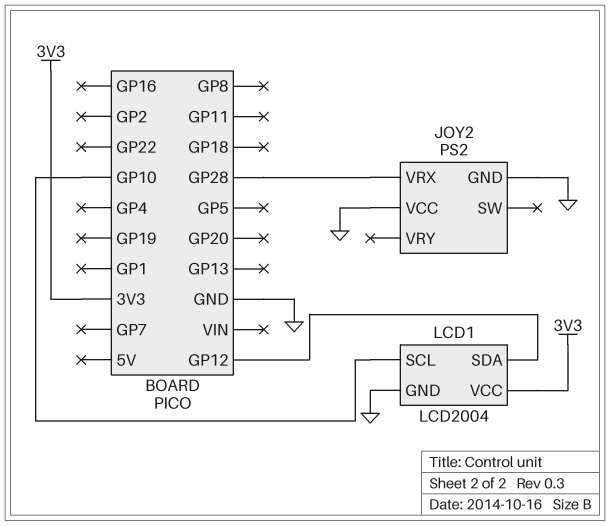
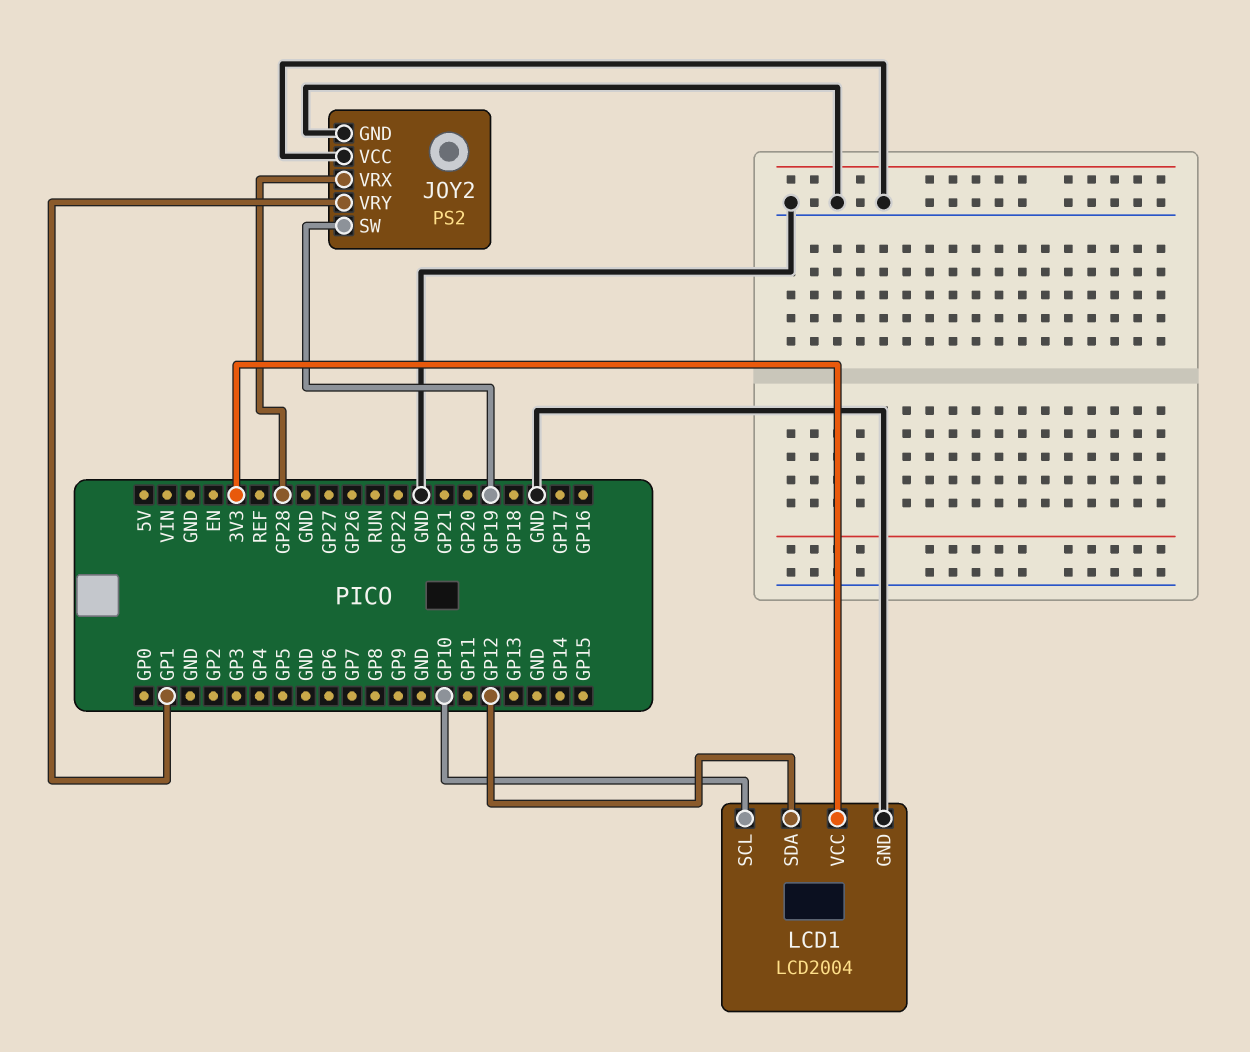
JOY2 pin SW: none -> GP19
JOY2 pin VRY: none -> GP1

